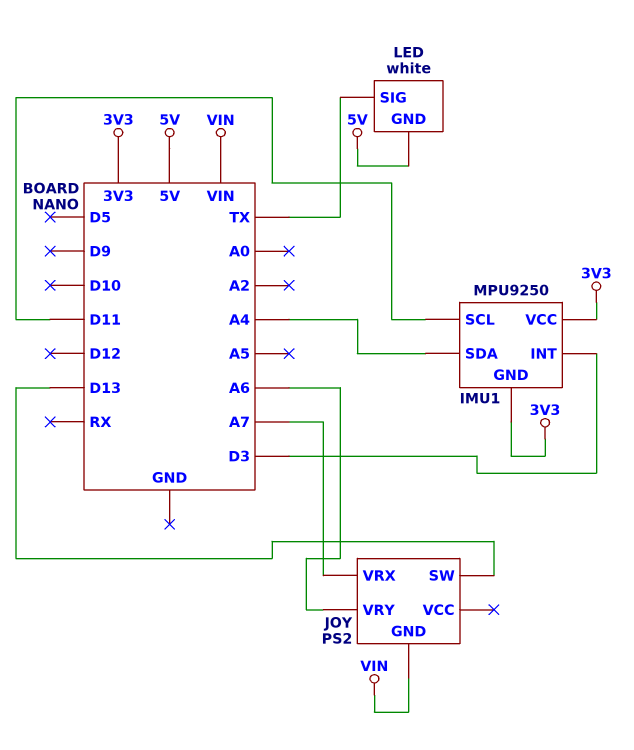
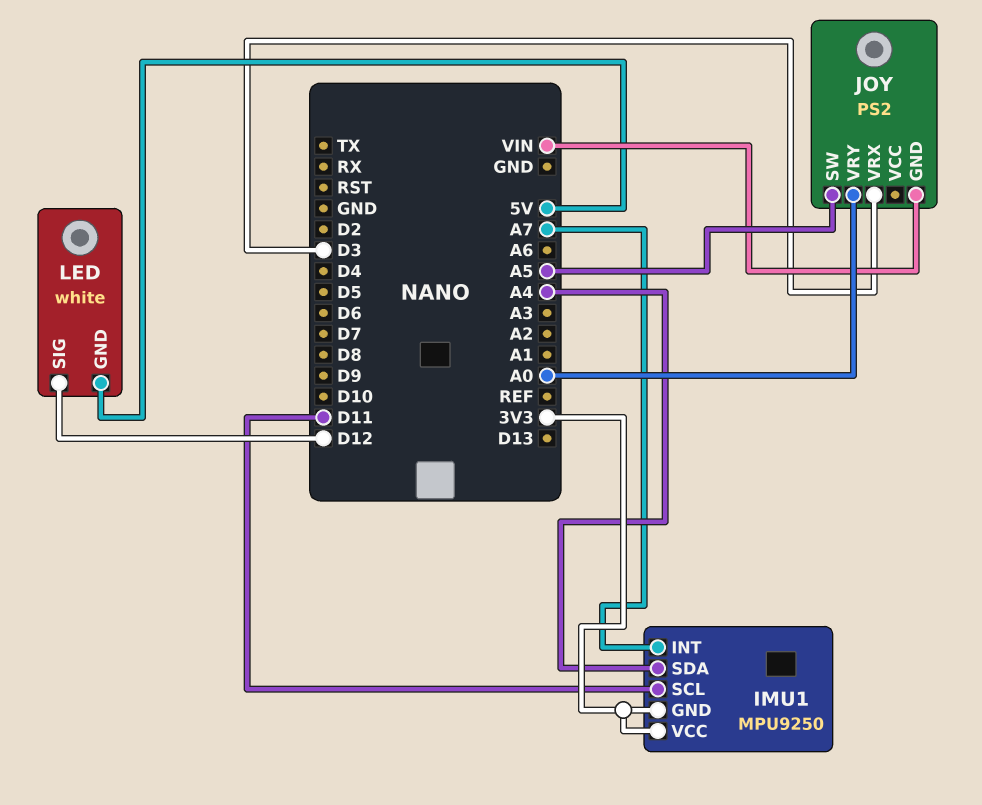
IMU1 pin INT: D3 -> A7
JOY pin SW: D13 -> A5
JOY pin VRX: A7 -> D3
JOY pin VRY: A6 -> A0
LED pin SIG: TX -> D12

